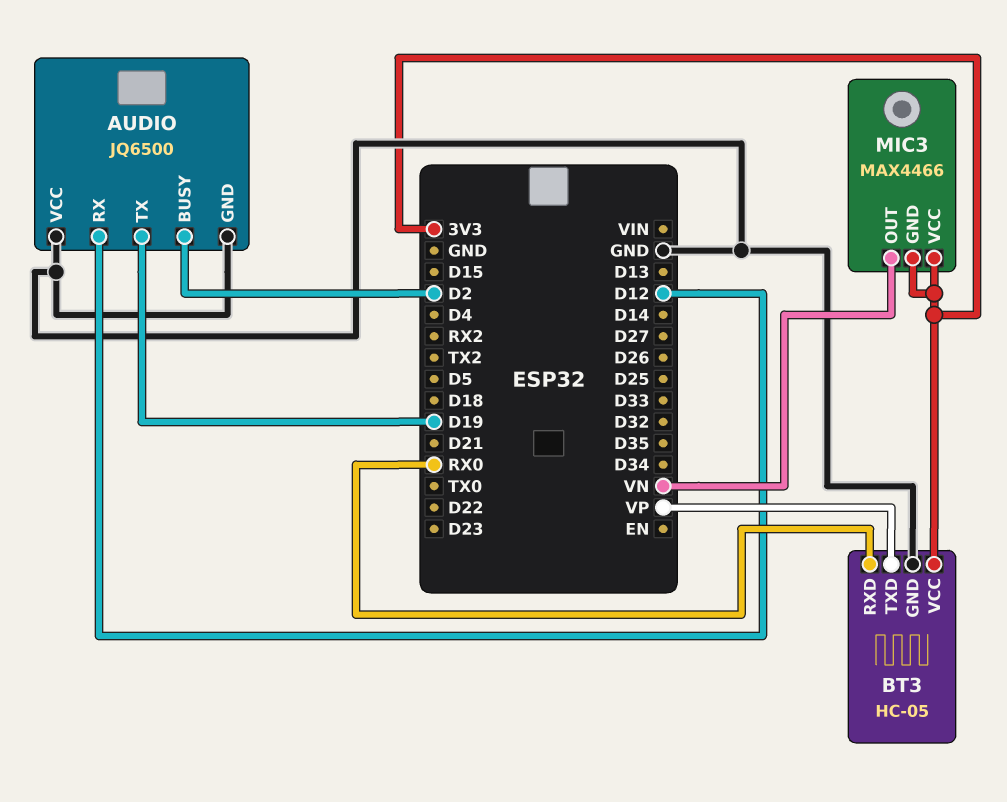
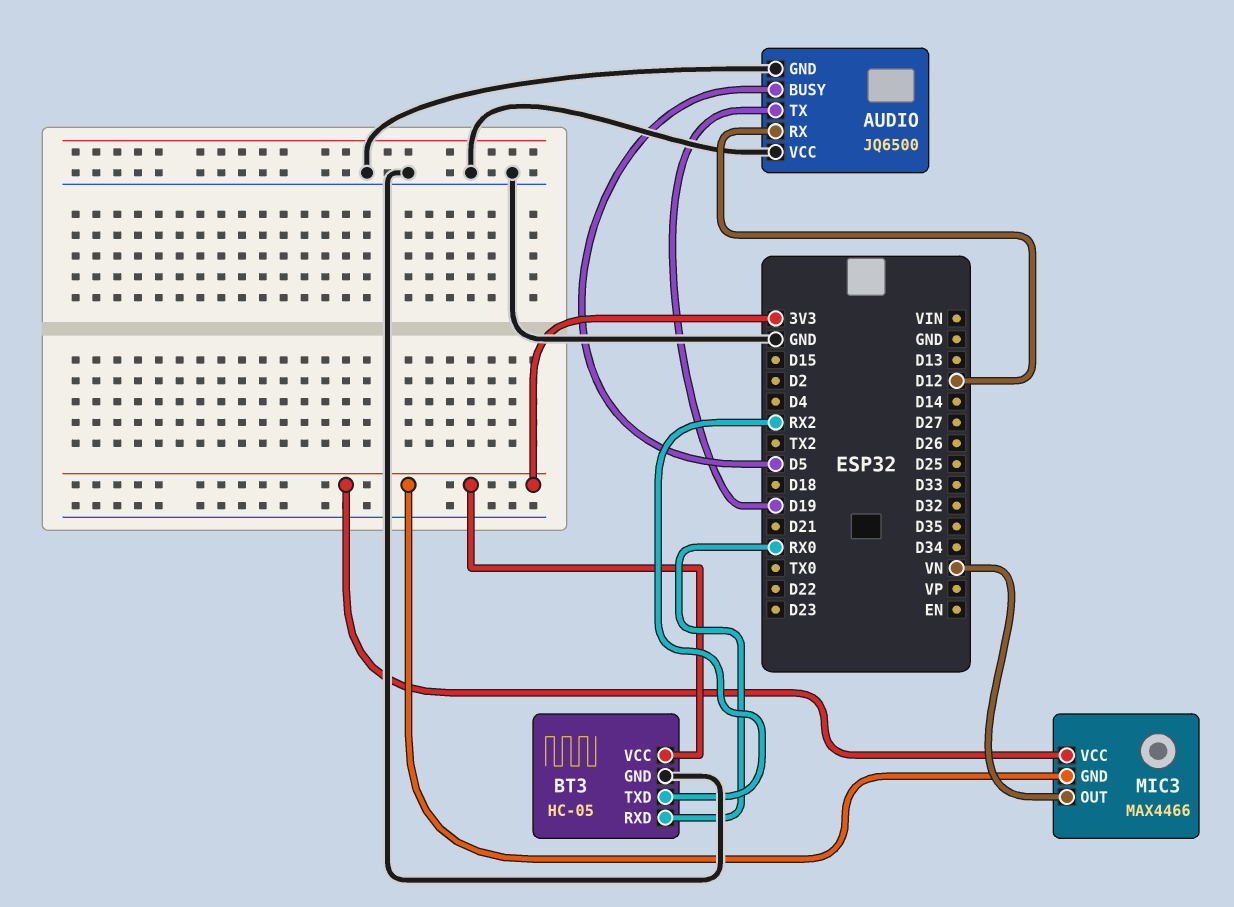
AUDIO pin BUSY: D2 -> D5
BT3 pin TXD: VP -> RX2

